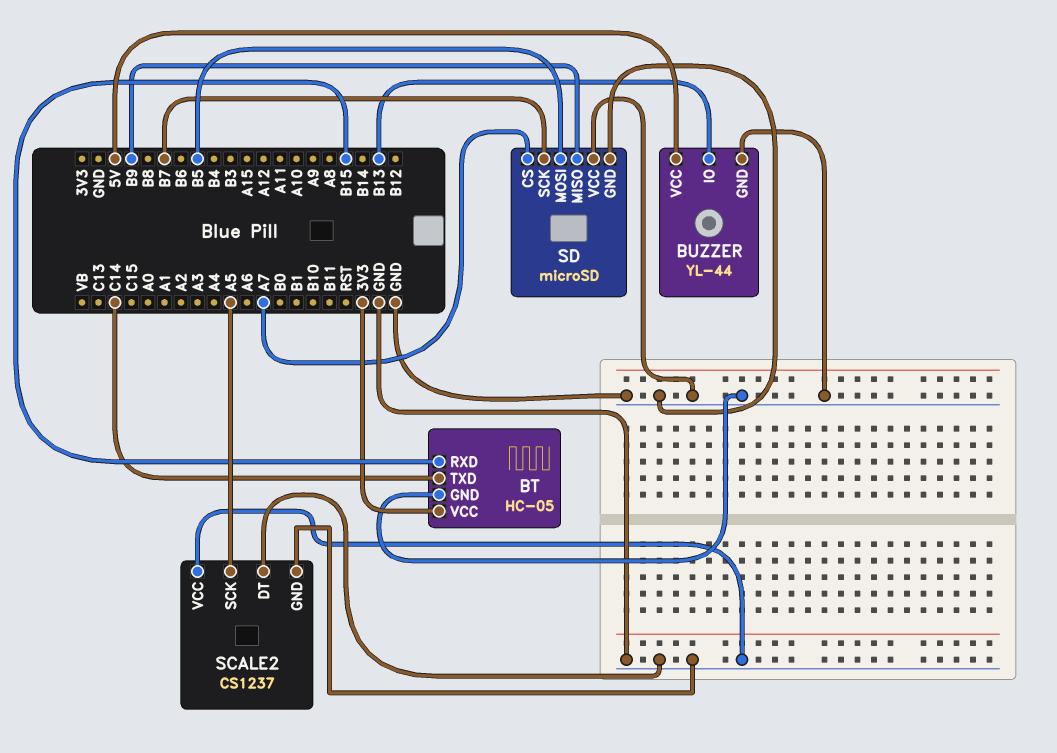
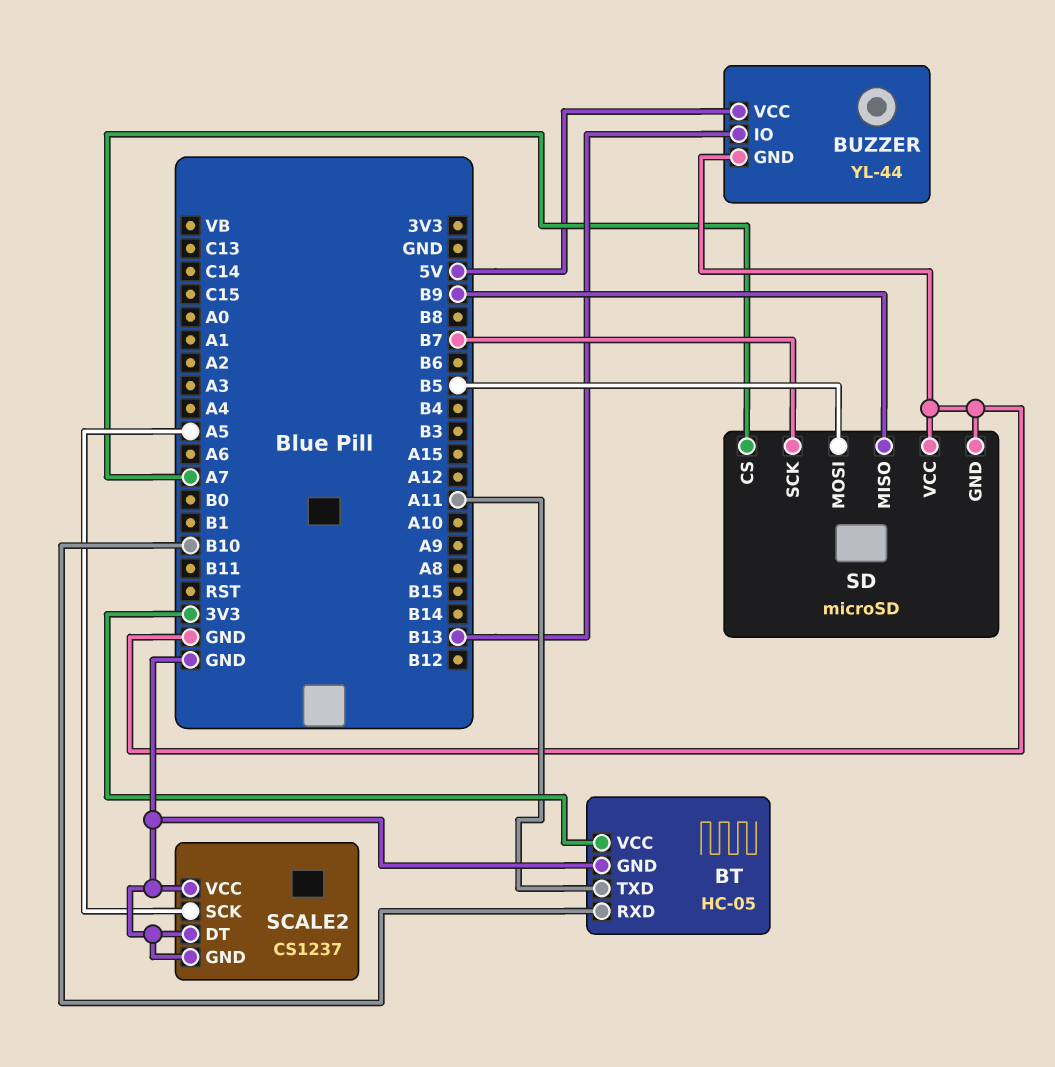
BT pin RXD: B15 -> B10
BT pin TXD: C14 -> A11

